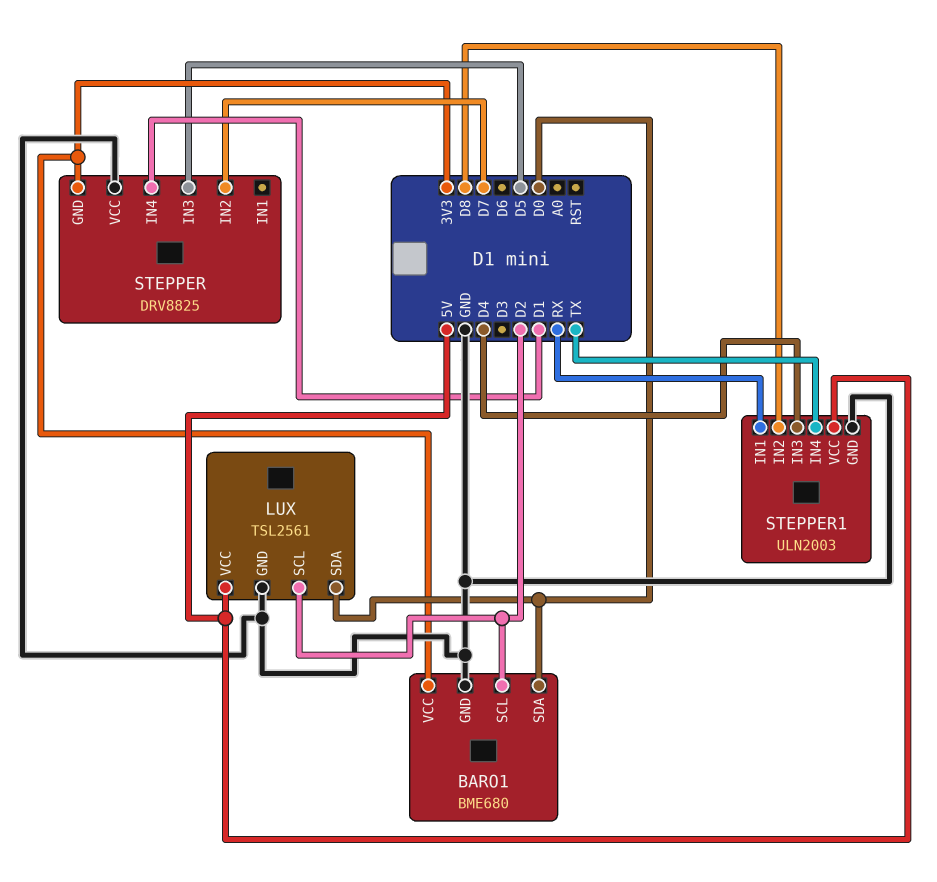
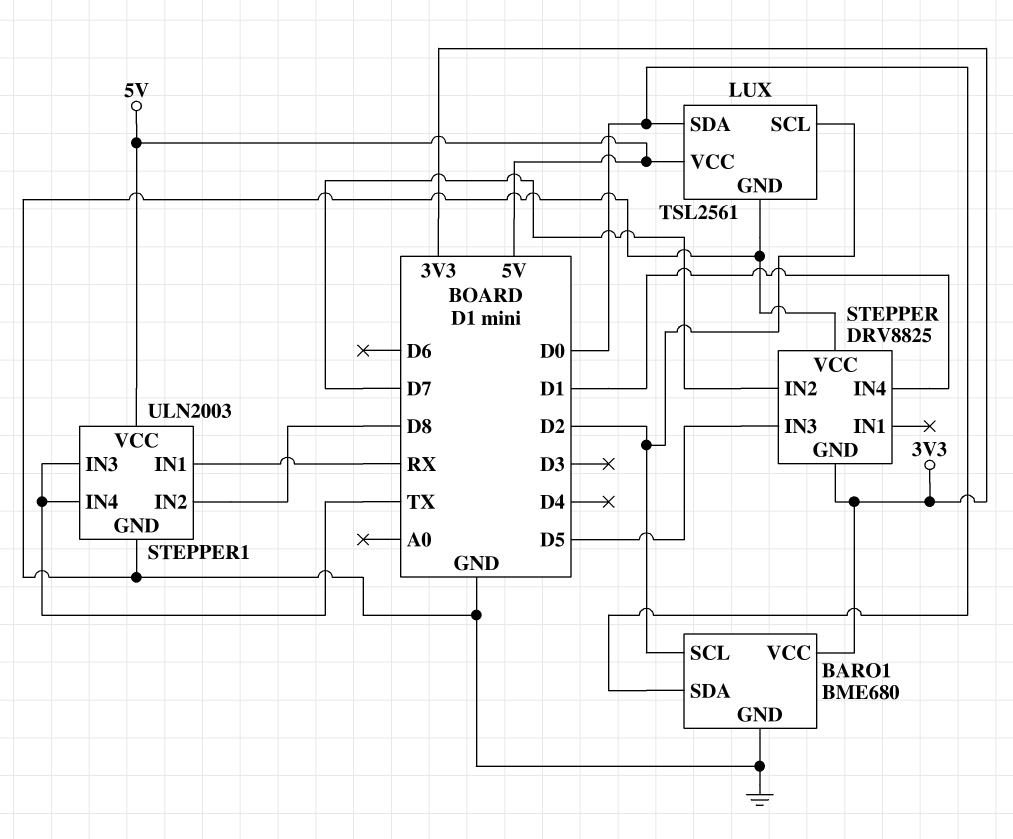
STEPPER1 pin IN3: D4 -> TX

